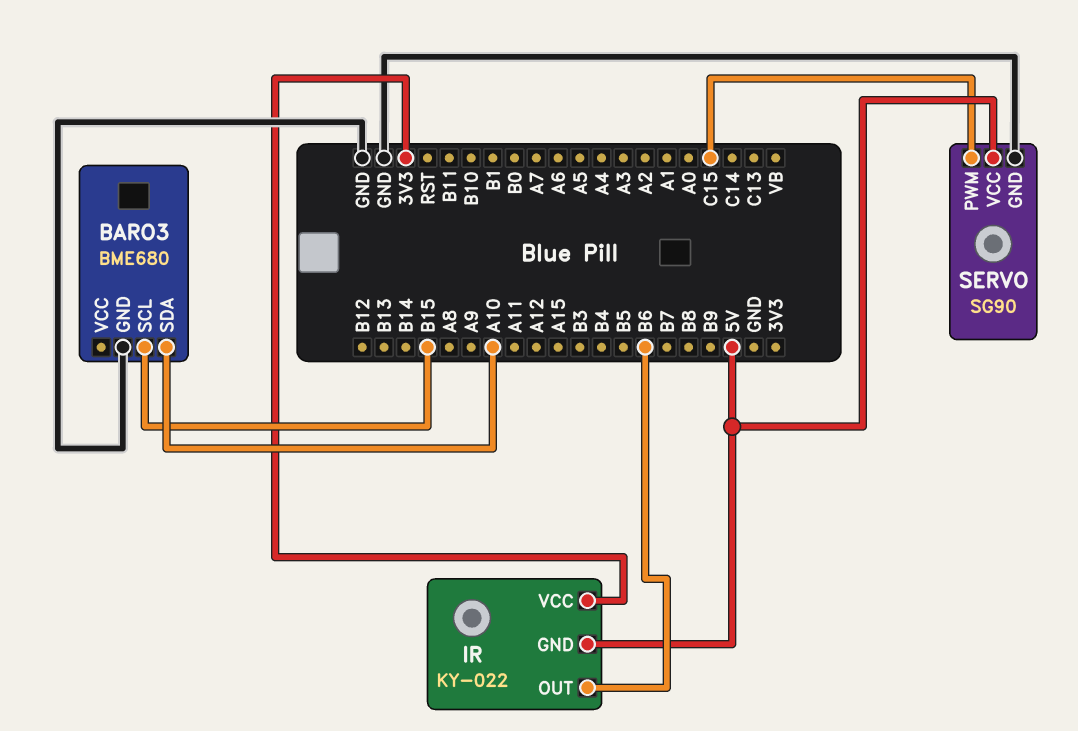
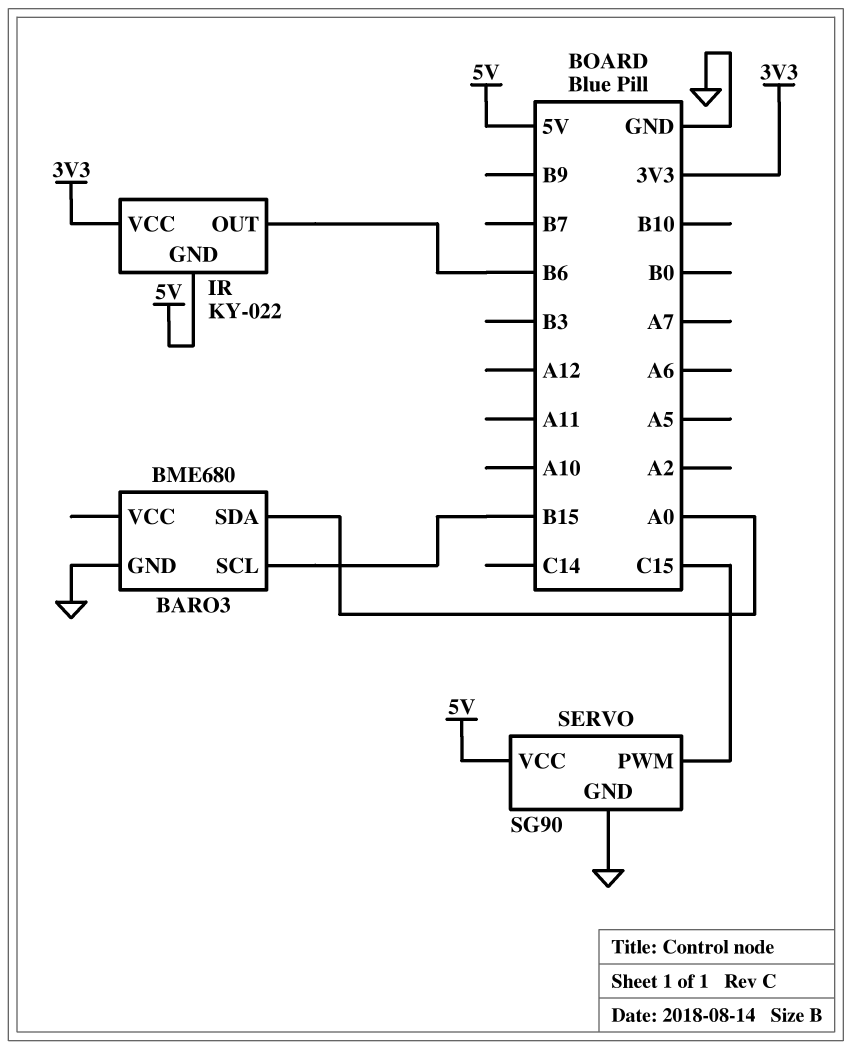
BARO3 pin SDA: A10 -> A0

